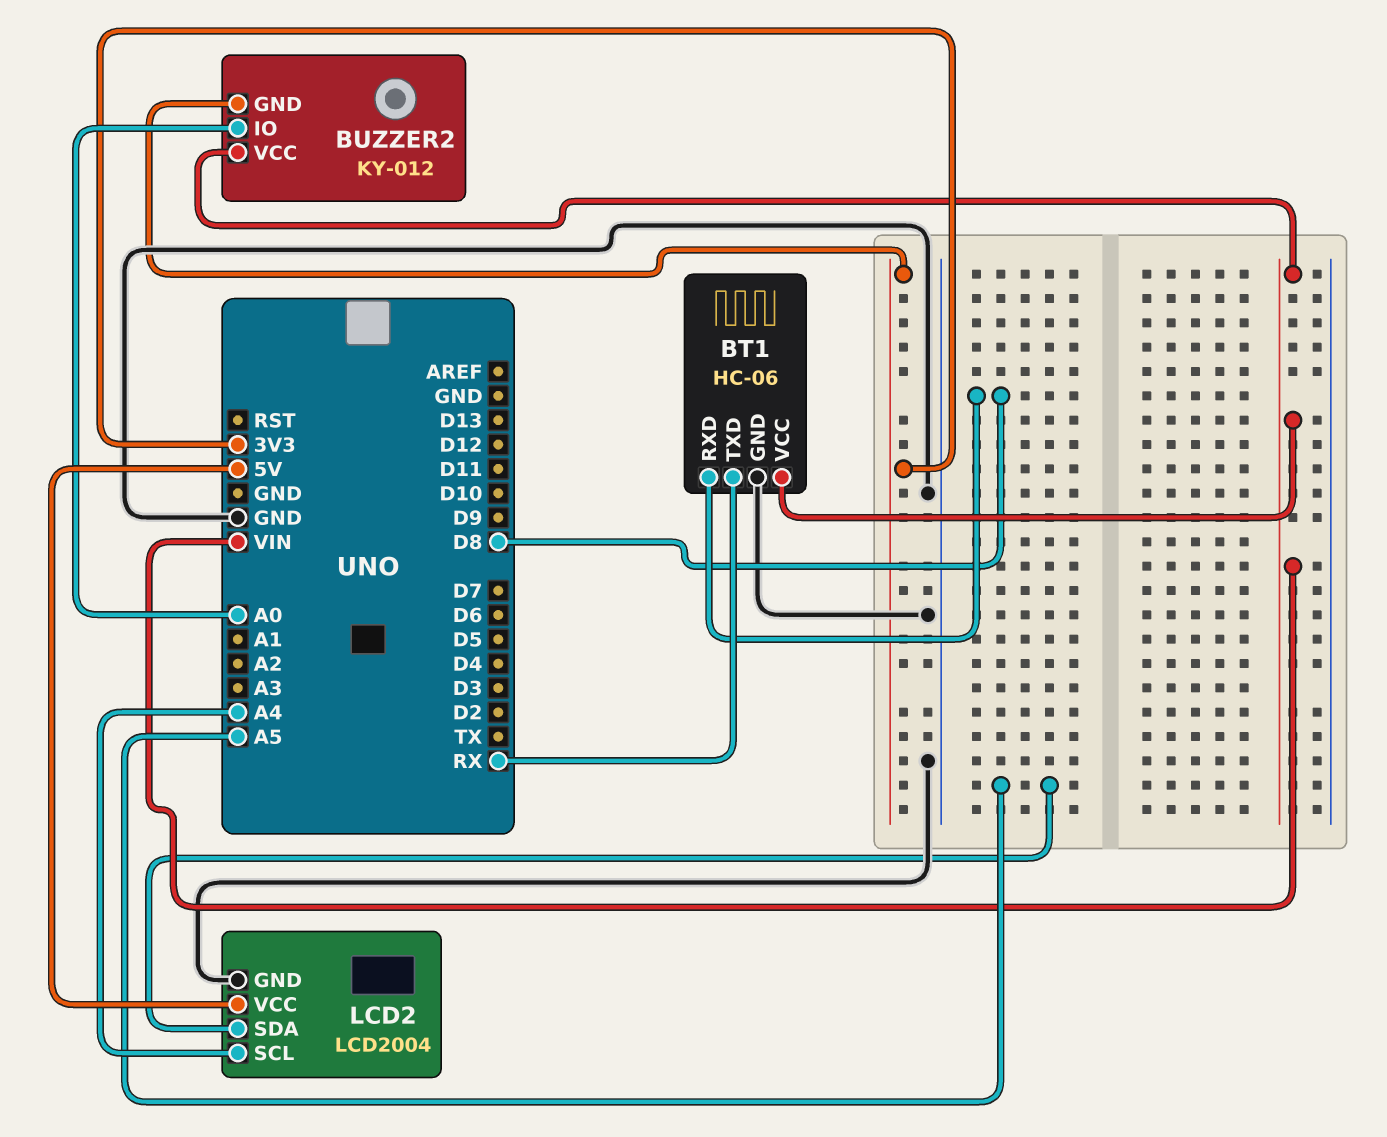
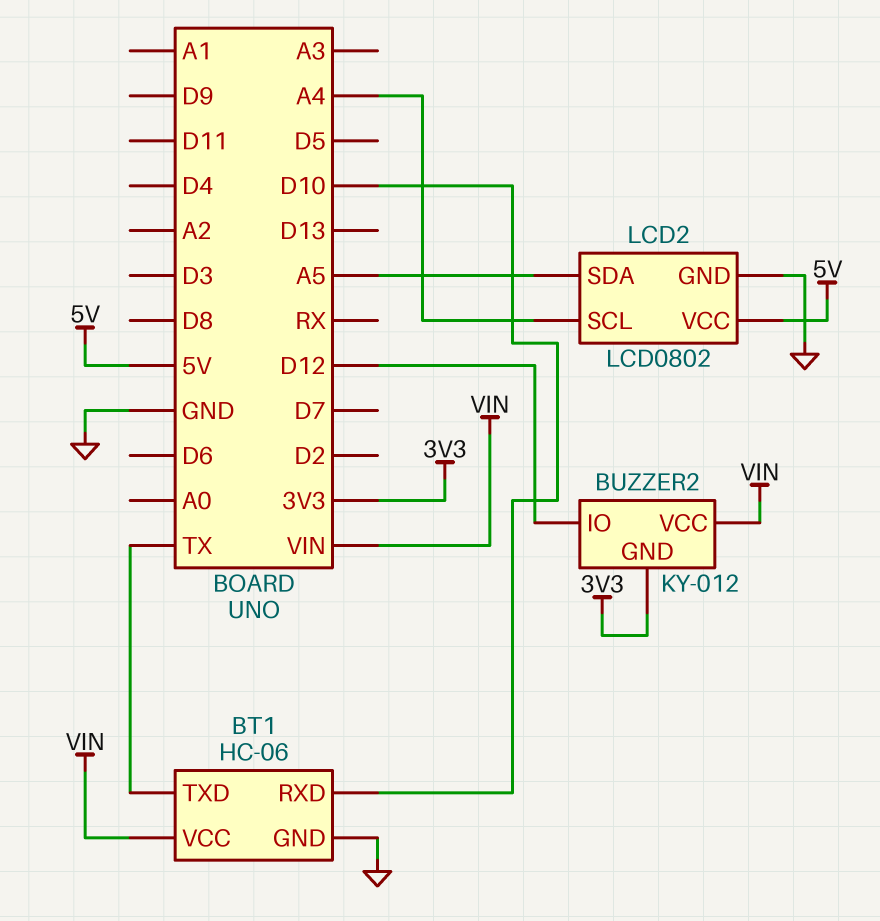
BT1 pin RXD: D8 -> D10
BT1 pin TXD: RX -> TX
BUZZER2 pin IO: A0 -> D12
LCD2: LCD2004 -> LCD0802

